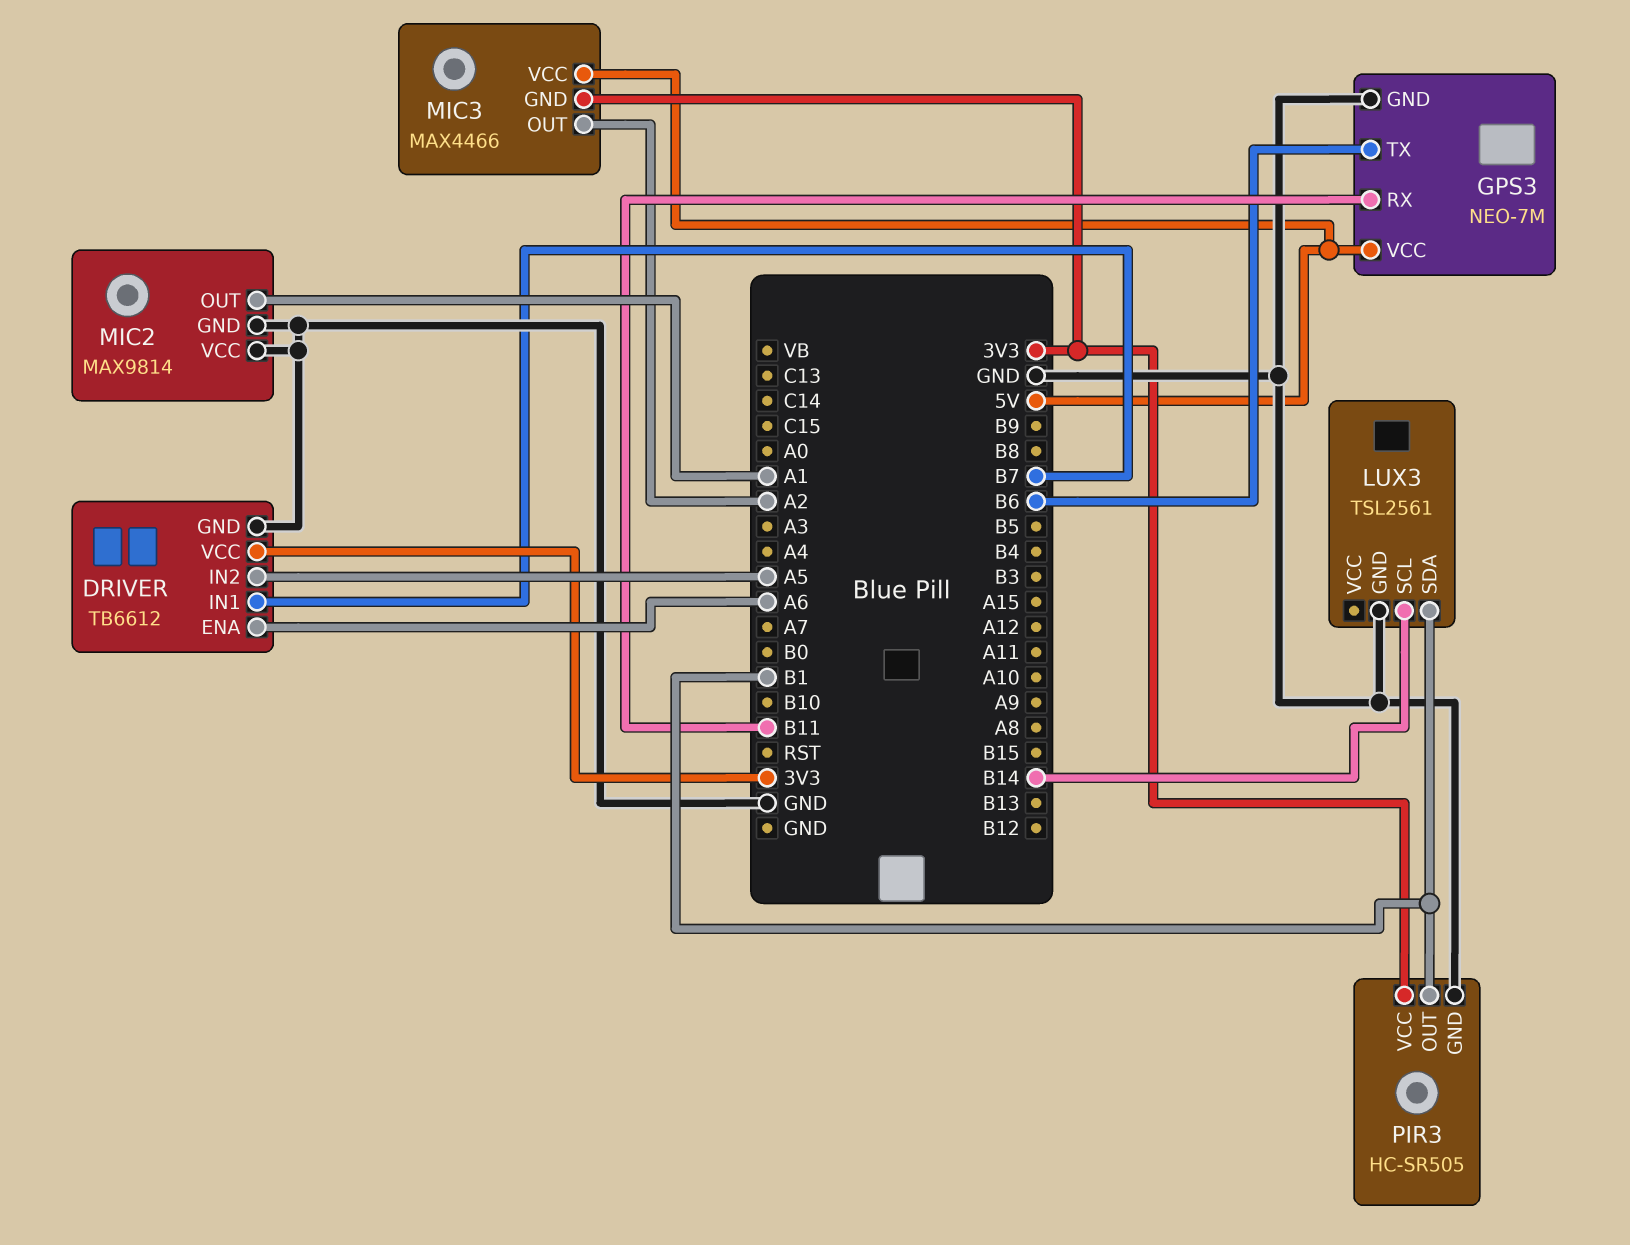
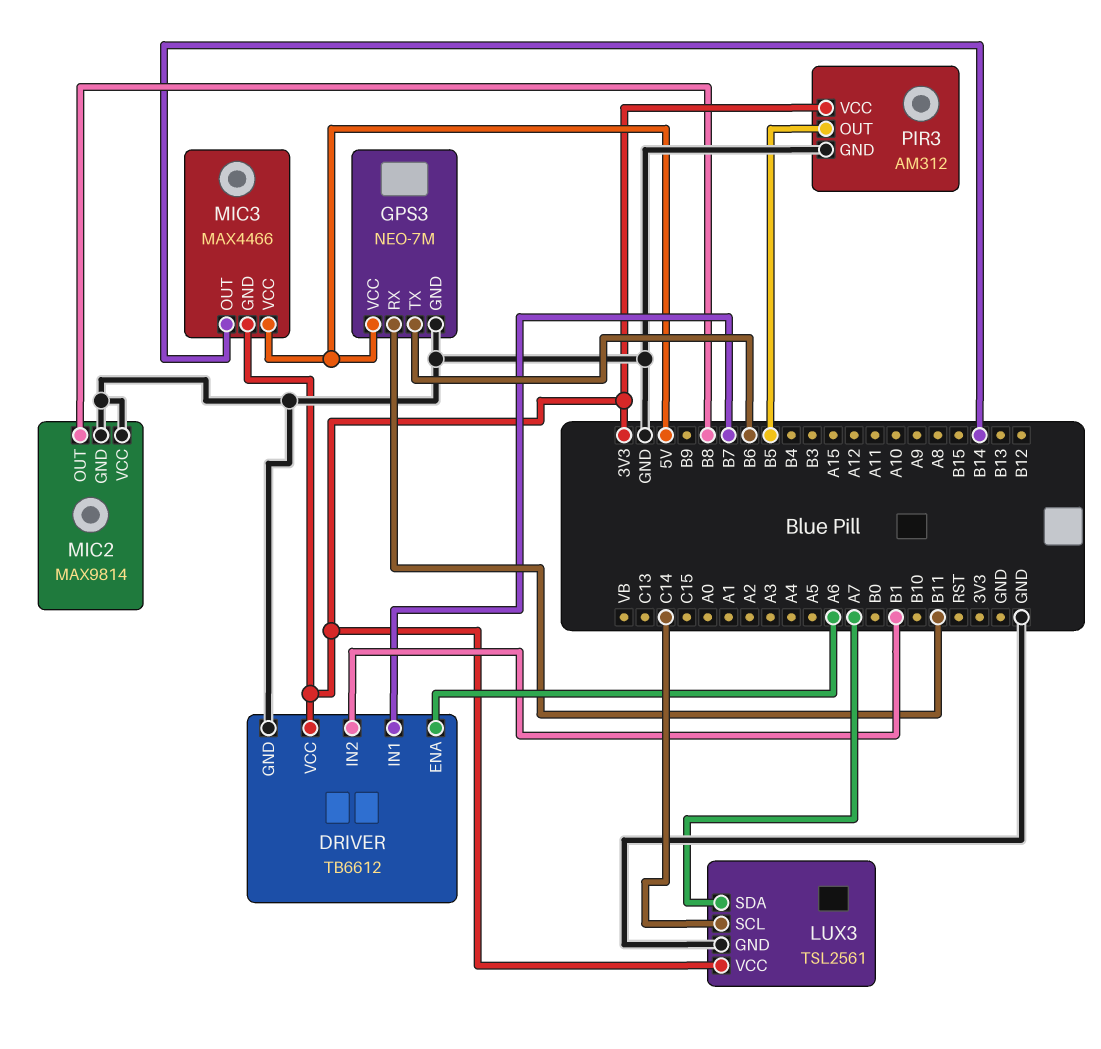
DRIVER pin IN2: A5 -> B1
LUX3 pin SCL: B14 -> C14
LUX3 pin SDA: B1 -> A7
LUX3 pin VCC: none -> 3V3
MIC2 pin OUT: A1 -> B8
MIC3 pin OUT: A2 -> B14
PIR3: HC-SR505 -> AM312
PIR3 pin OUT: B1 -> B5

